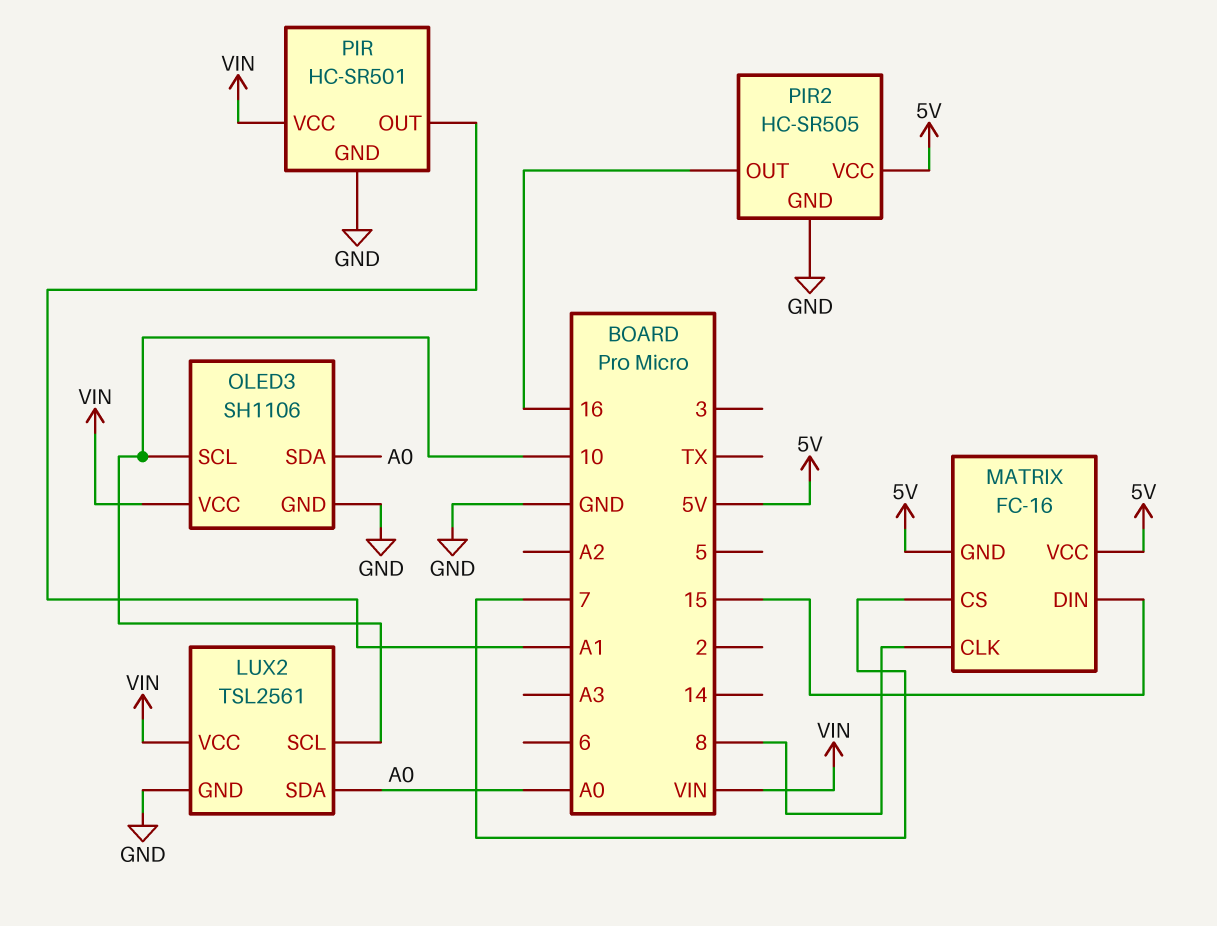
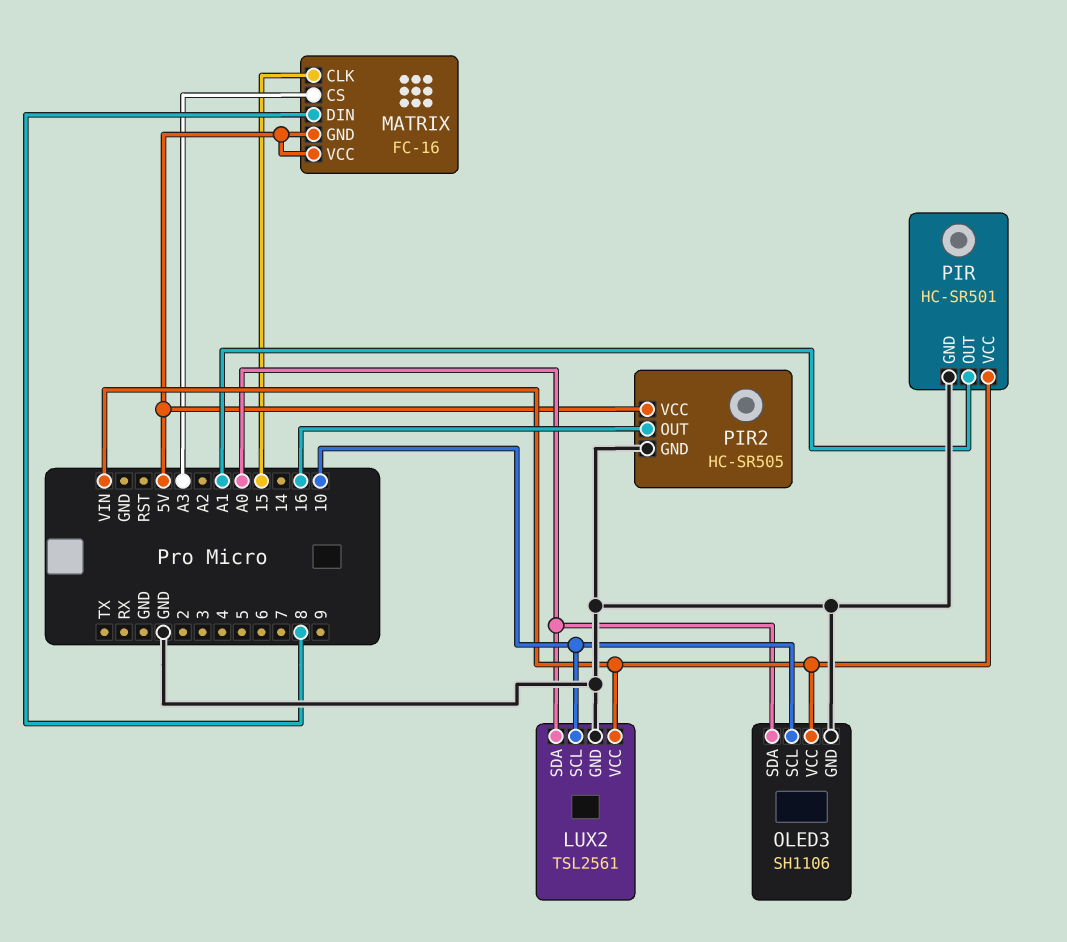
MATRIX pin CLK: 8 -> 15
MATRIX pin CS: 7 -> A3
MATRIX pin DIN: 15 -> 8

